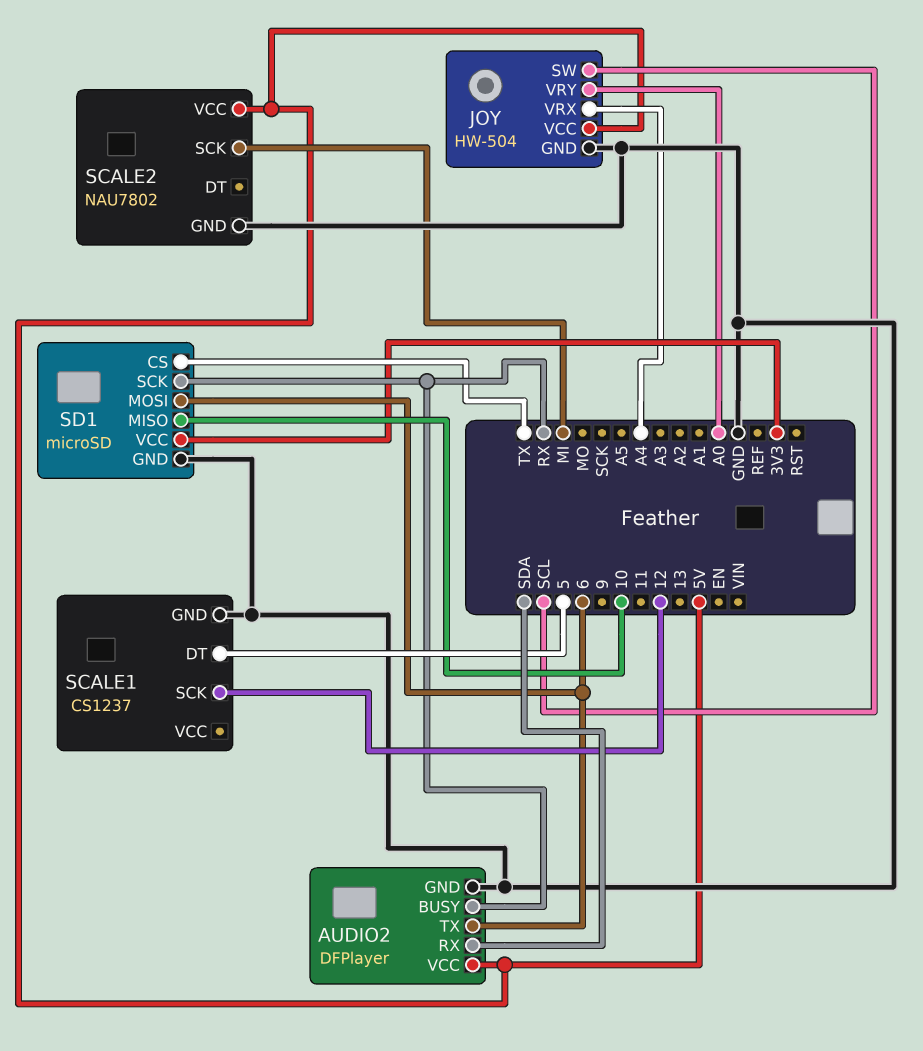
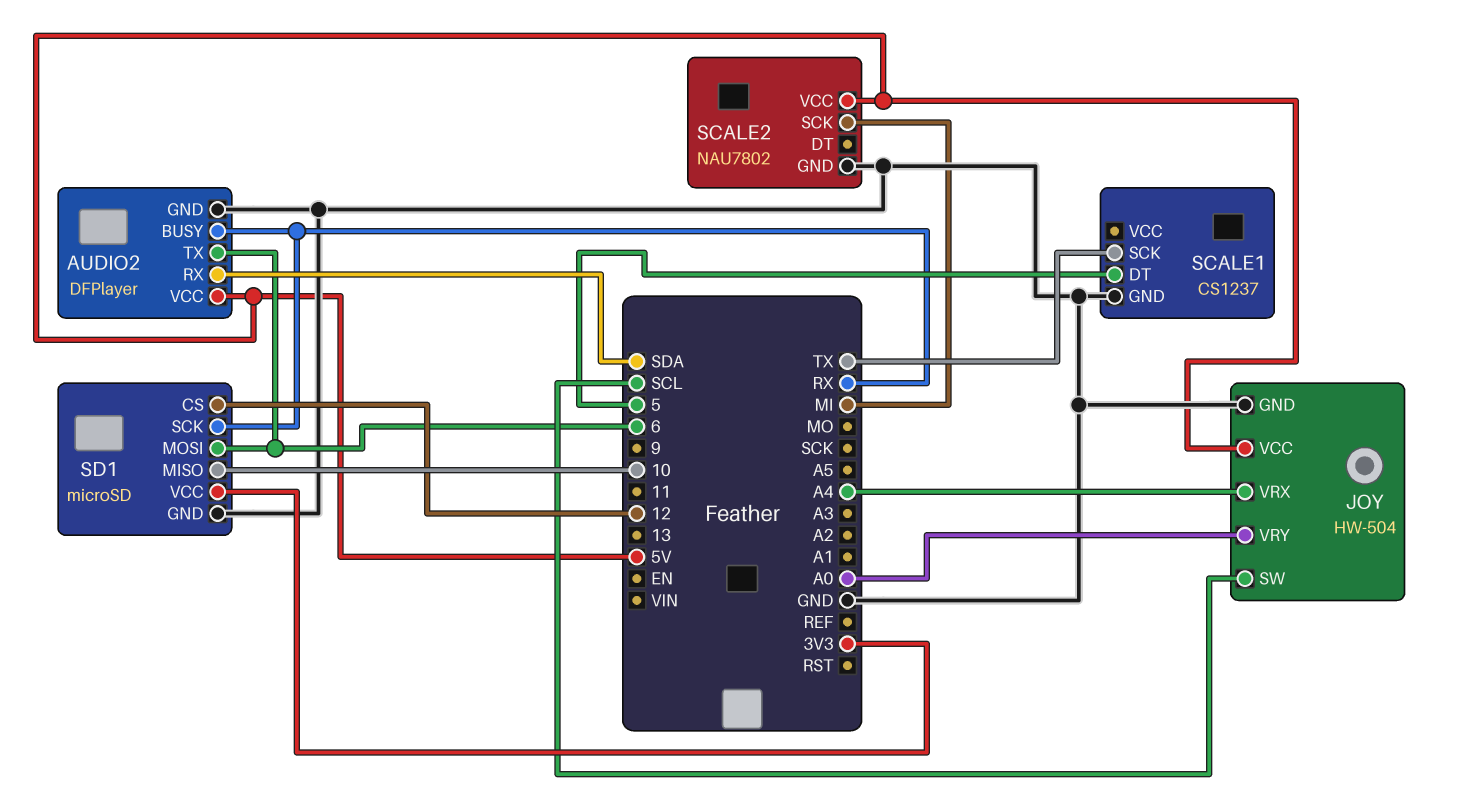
SCALE1 pin SCK: 12 -> TX
SD1 pin CS: TX -> 12

